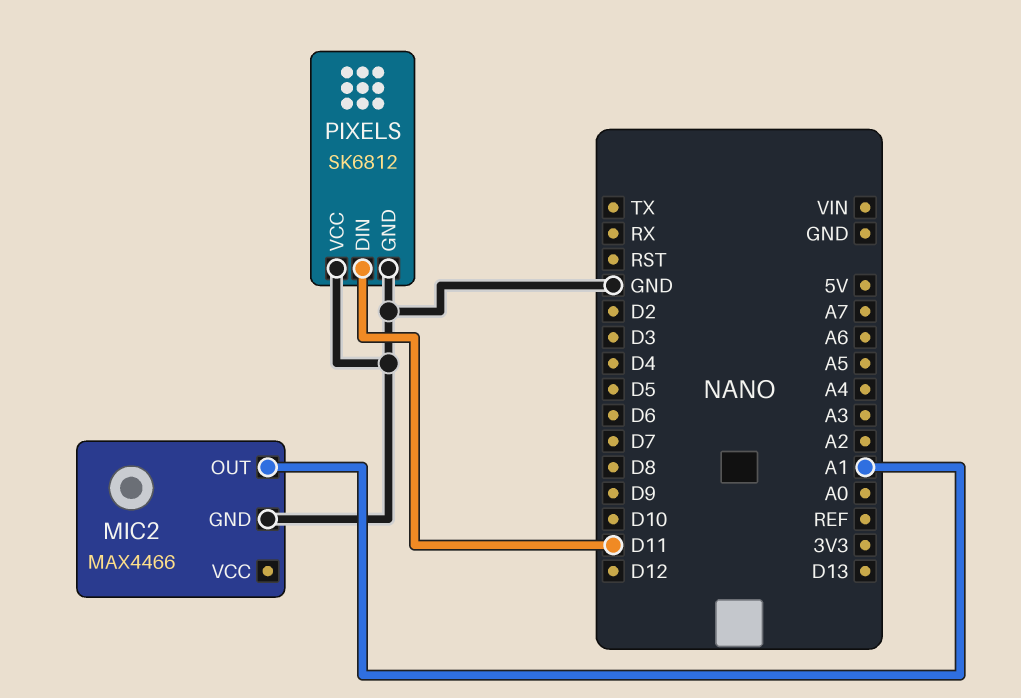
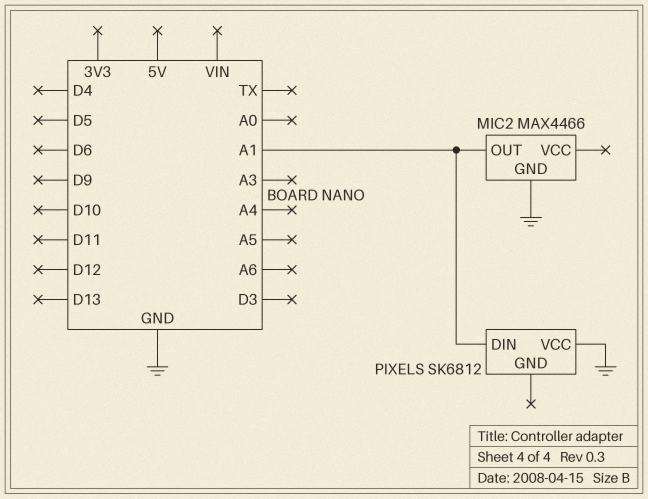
PIXELS pin DIN: D11 -> A1
PIXELS pin GND: GND -> none

